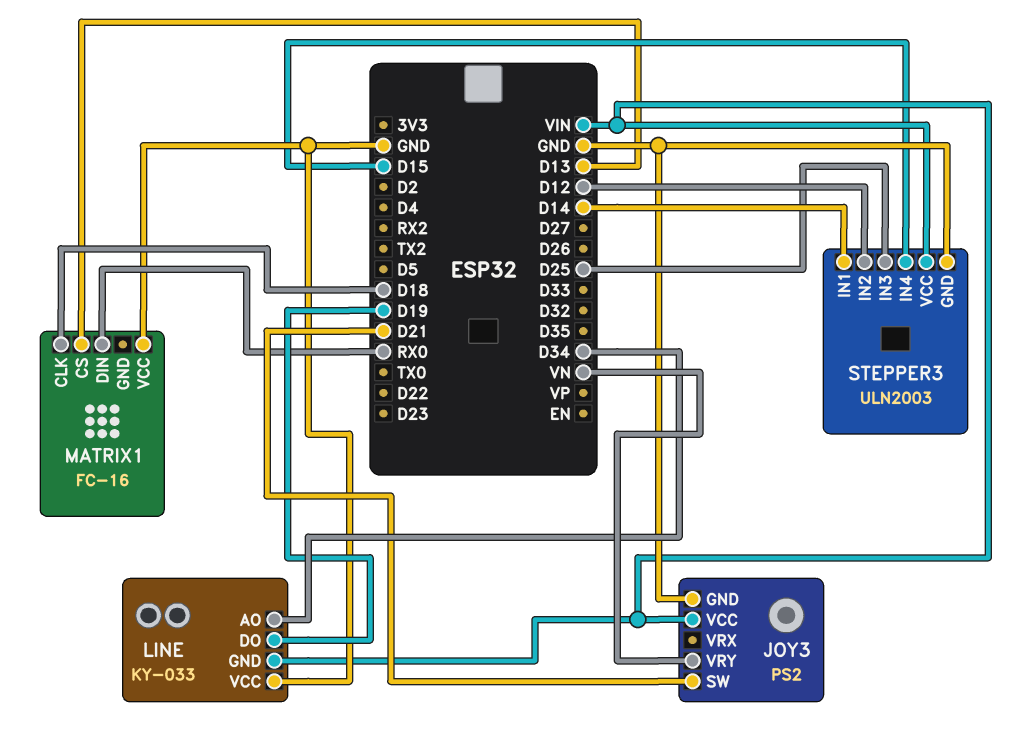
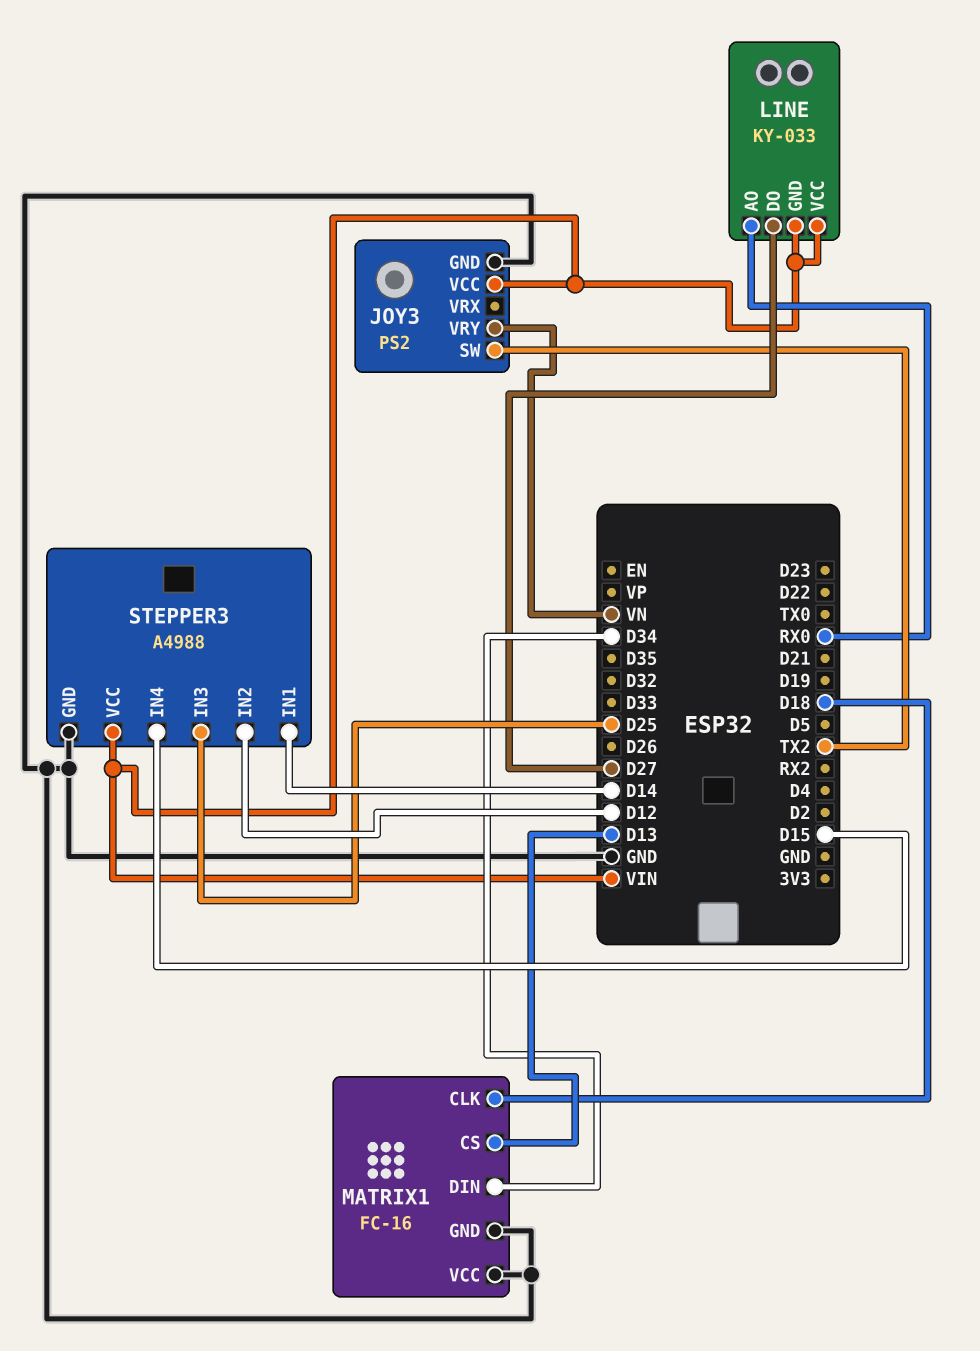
JOY3 pin SW: D21 -> TX2
LINE pin AO: D34 -> RX0
LINE pin DO: D19 -> D27
LINE pin VCC: GND -> VIN
MATRIX1 pin DIN: RX0 -> D34
MATRIX1 pin GND: none -> GND
STEPPER3: ULN2003 -> A4988

